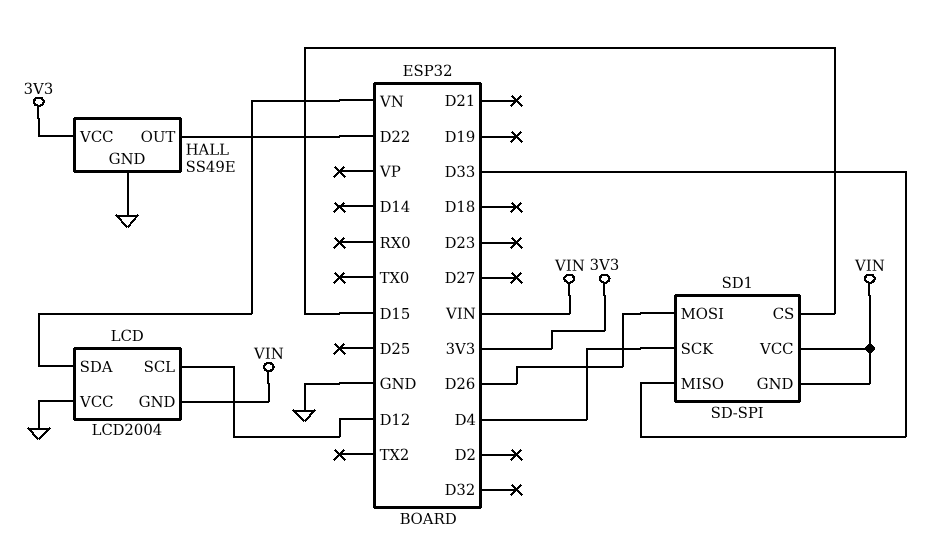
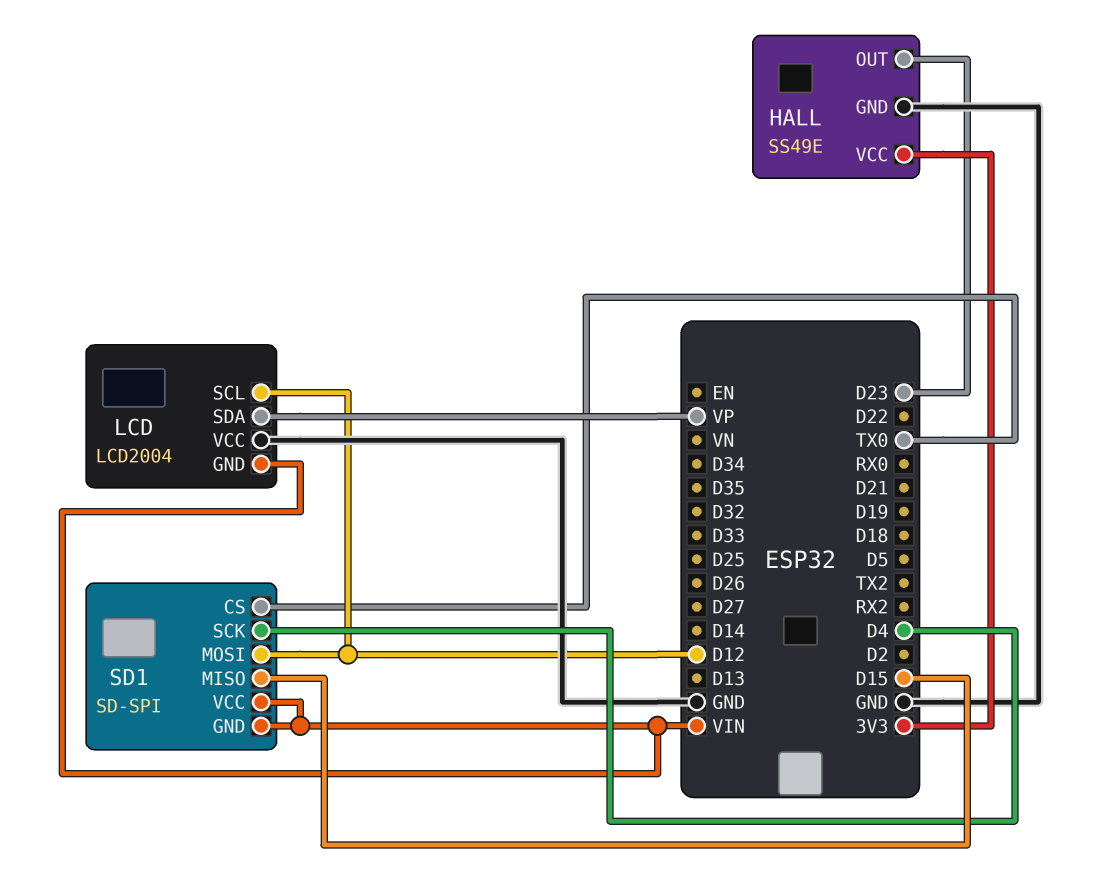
HALL pin OUT: D22 -> D23
LCD pin SDA: VN -> VP
SD1 pin CS: D15 -> TX0
SD1 pin MISO: D33 -> D15
SD1 pin MOSI: D26 -> D12

